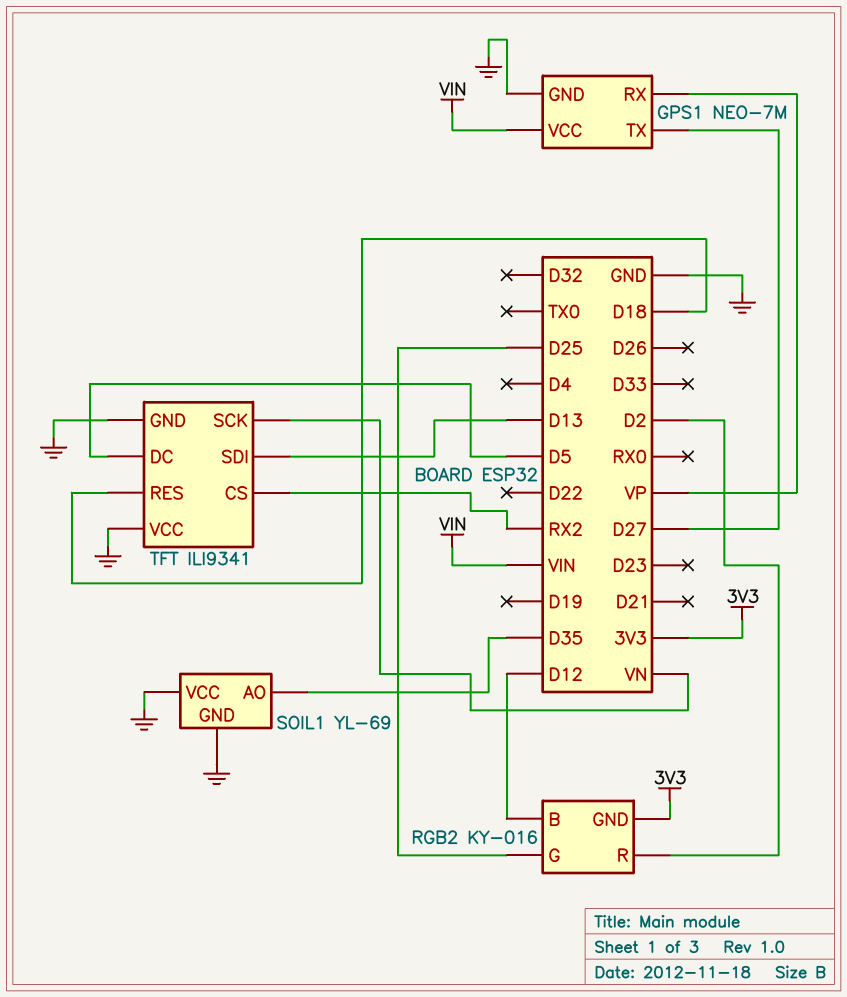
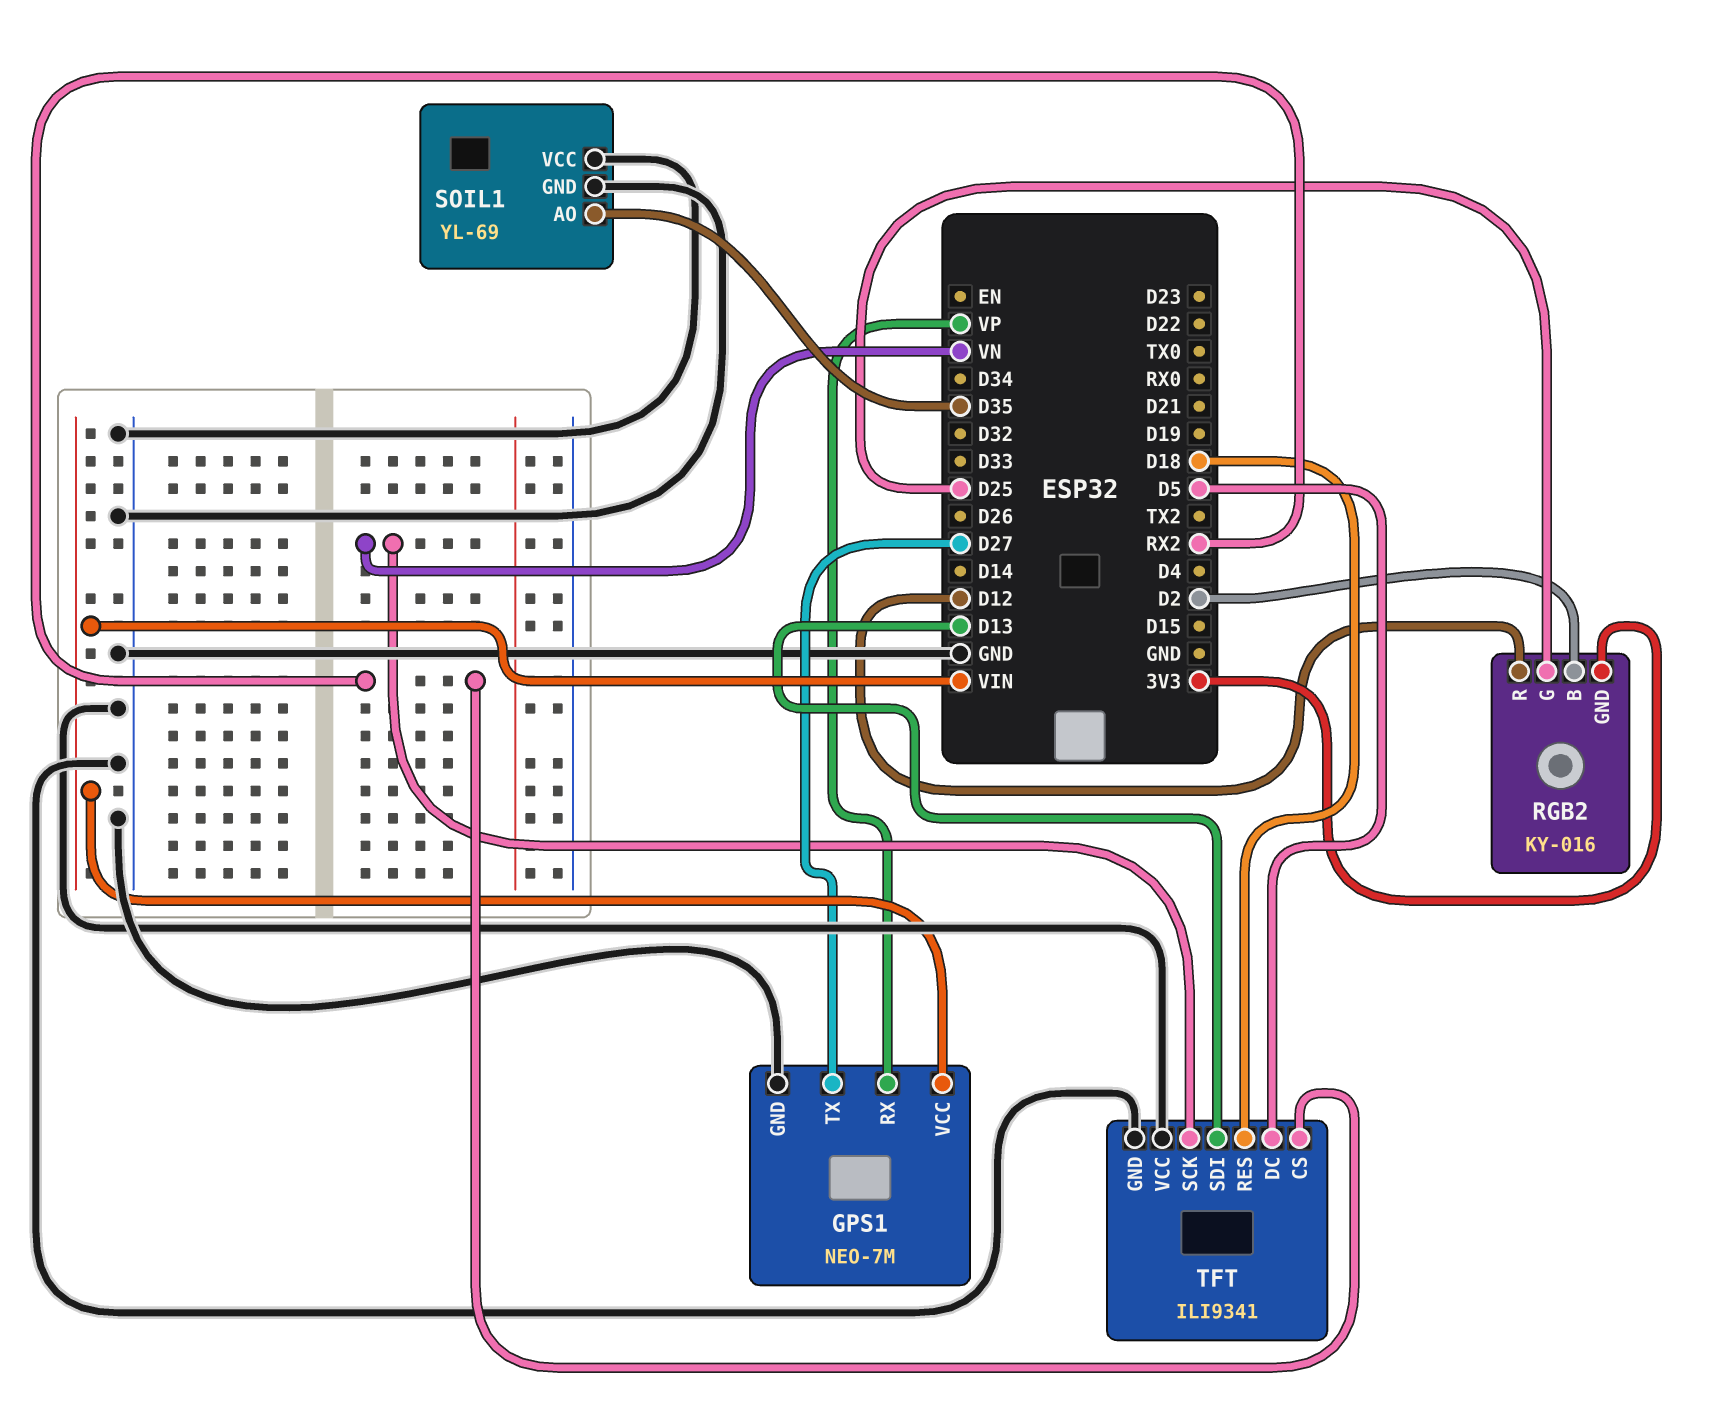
RGB2 pin B: D12 -> D2
RGB2 pin R: D2 -> D12

